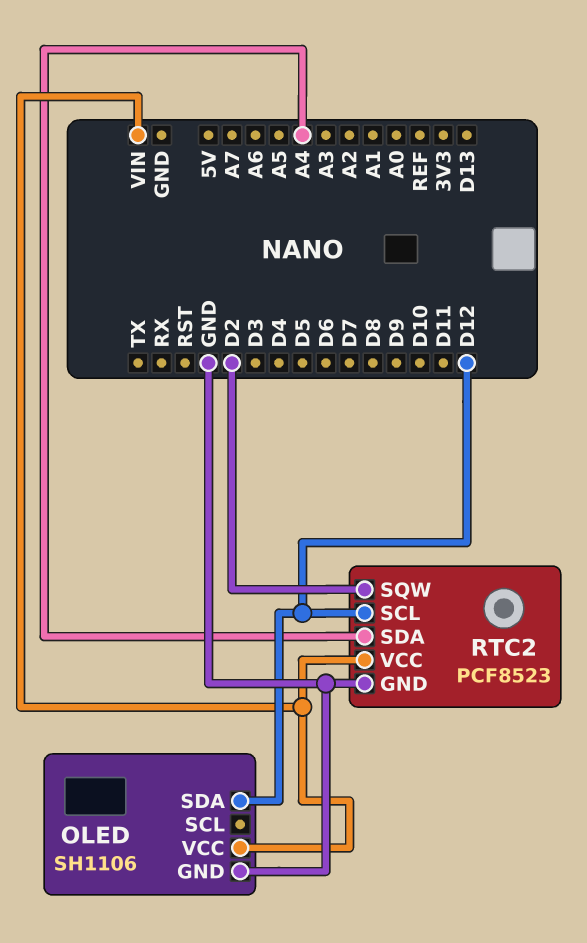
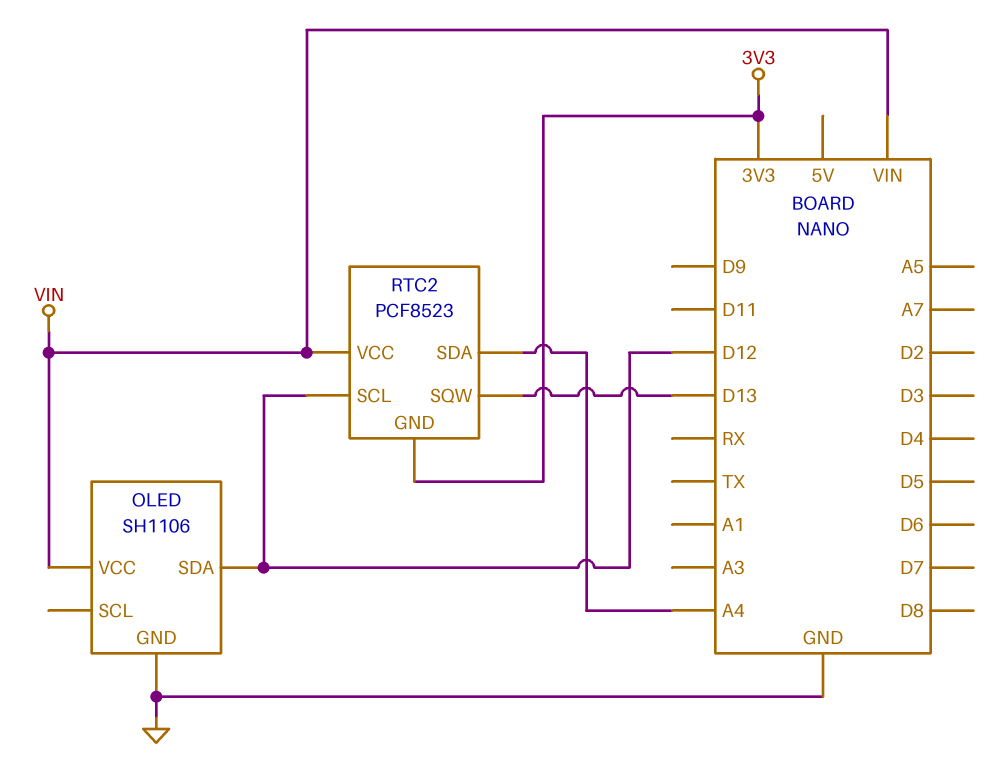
RTC2 pin GND: GND -> 3V3
RTC2 pin SQW: D2 -> D13

